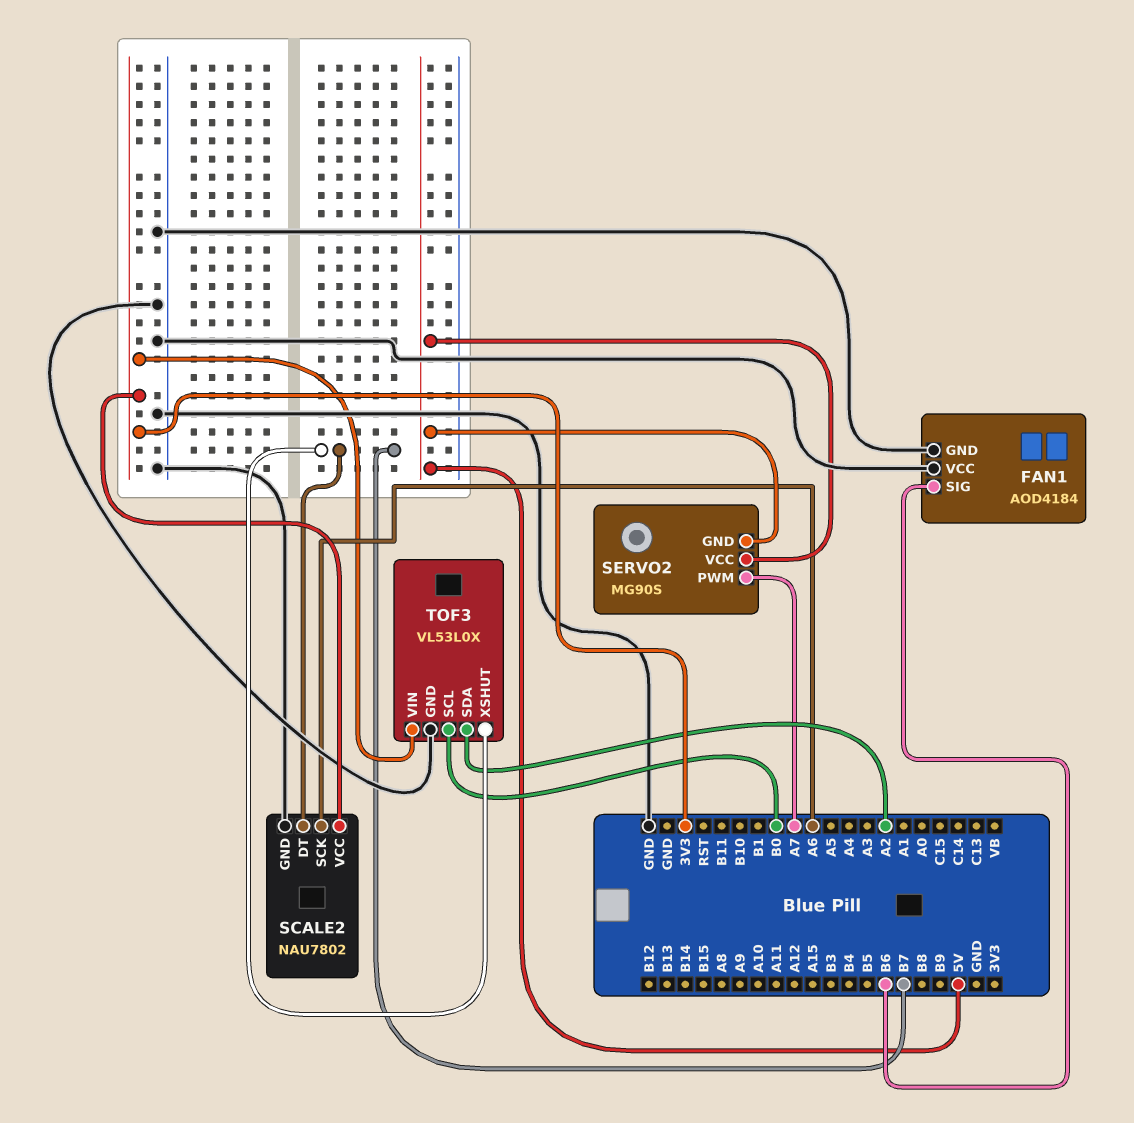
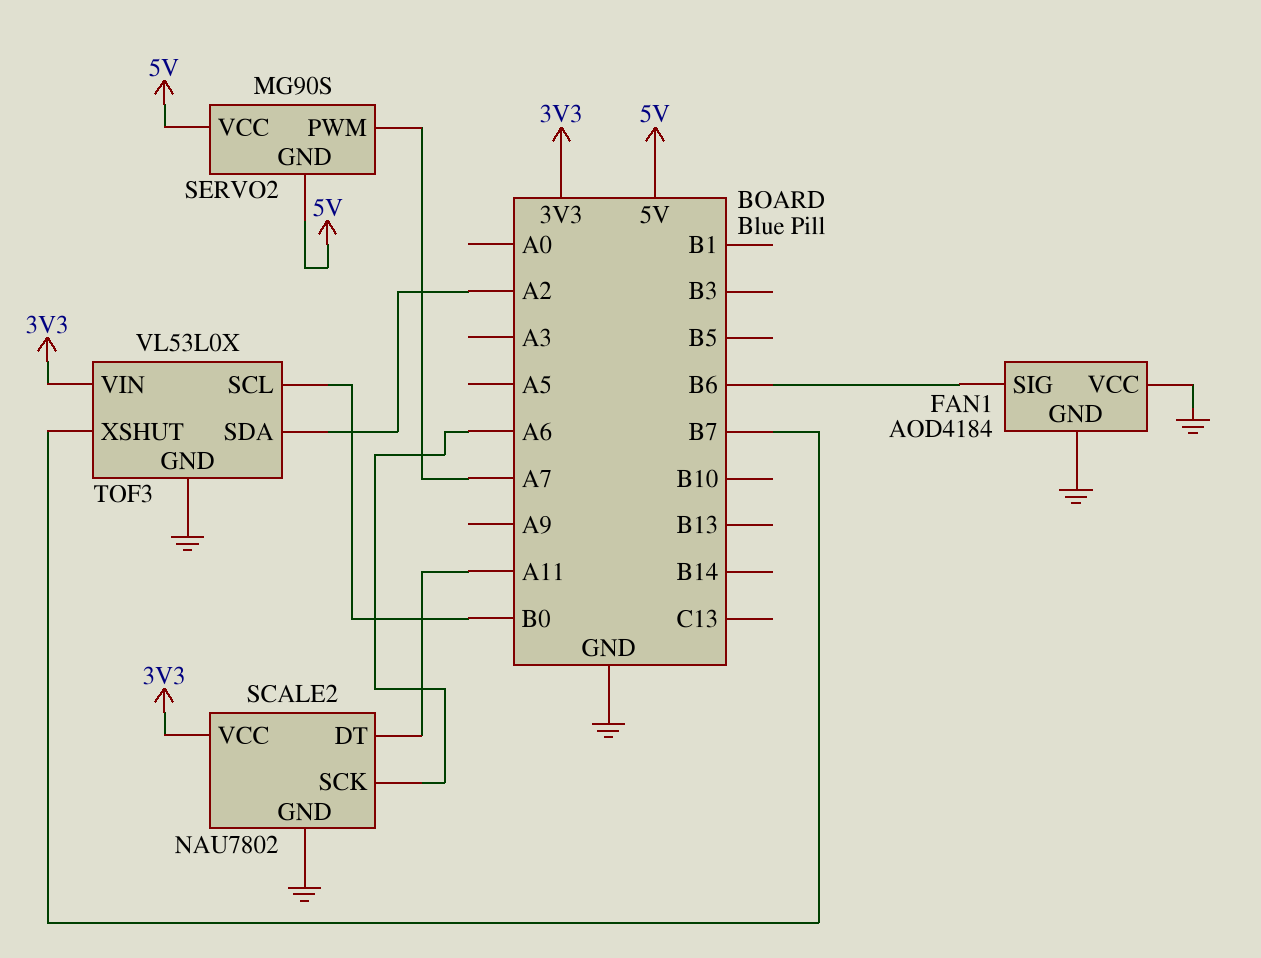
SCALE2 pin DT: B7 -> A11

